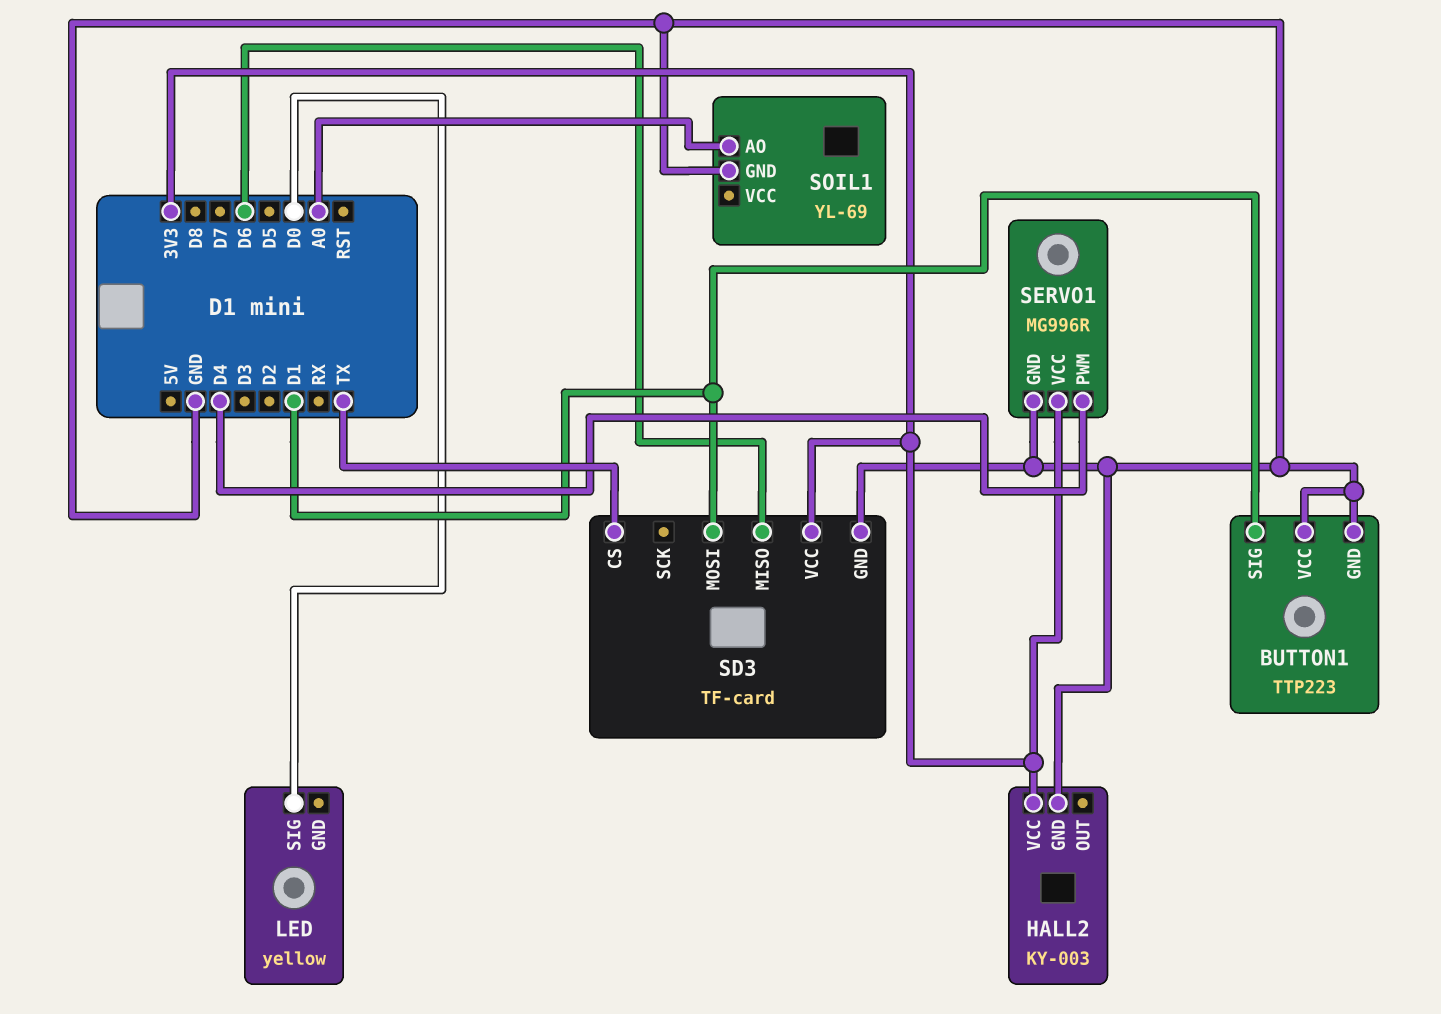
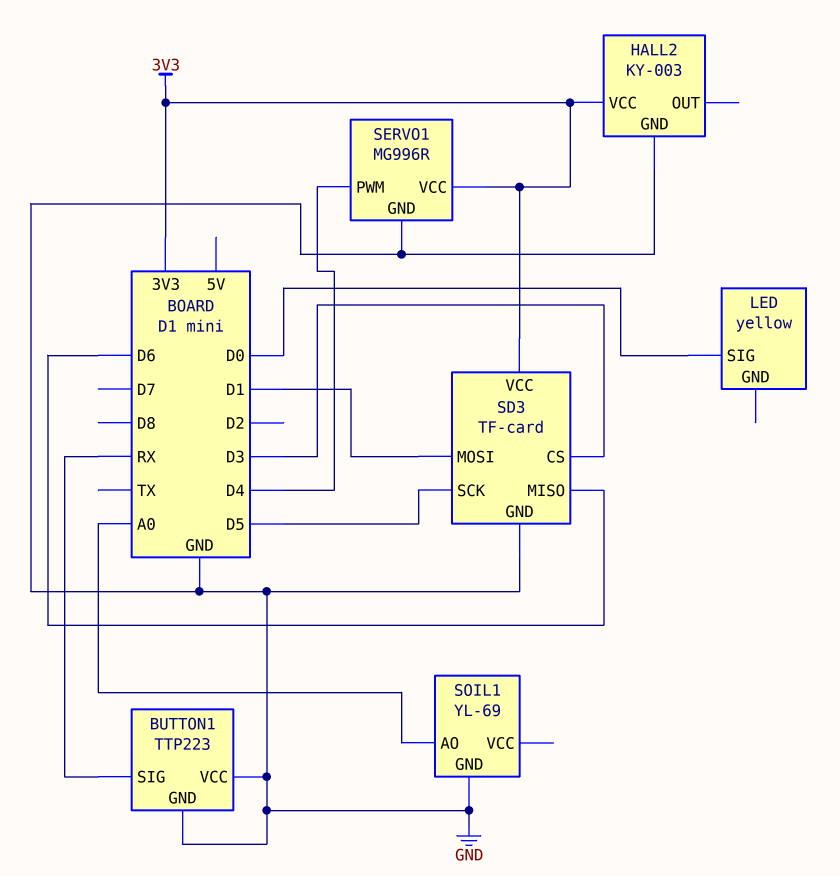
BUTTON1 pin SIG: D1 -> RX
SD3 pin CS: TX -> D3
SD3 pin SCK: none -> D5

